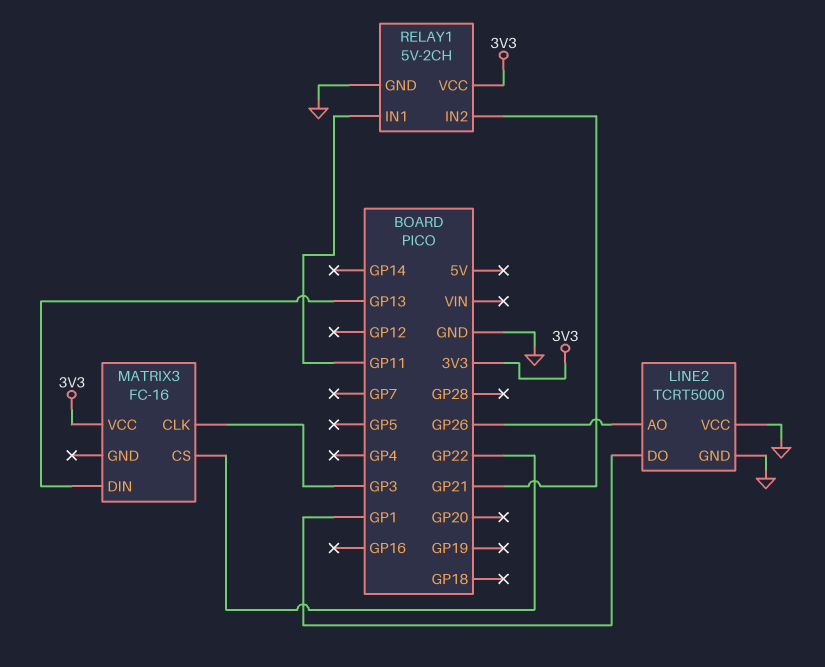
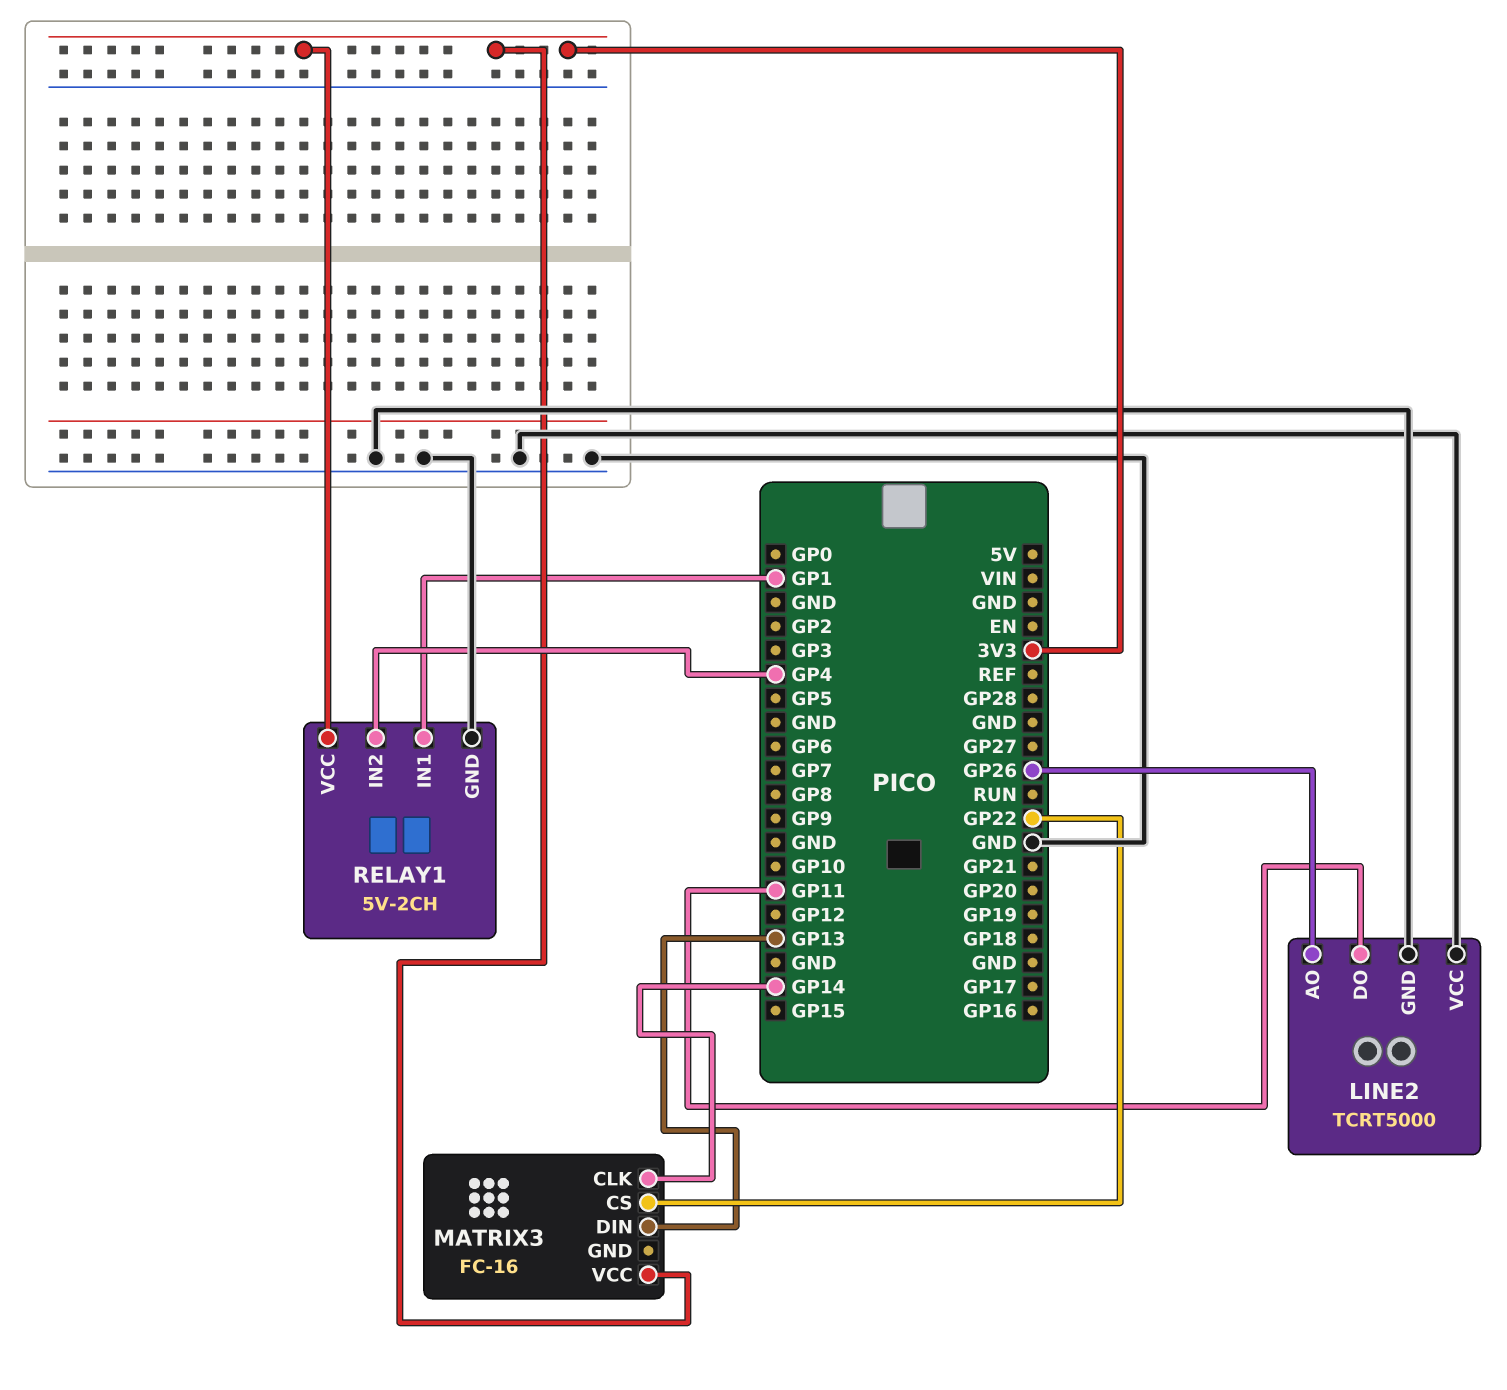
LINE2 pin DO: GP1 -> GP11
MATRIX3 pin CLK: GP3 -> GP14
RELAY1 pin IN1: GP11 -> GP1
RELAY1 pin IN2: GP21 -> GP4

